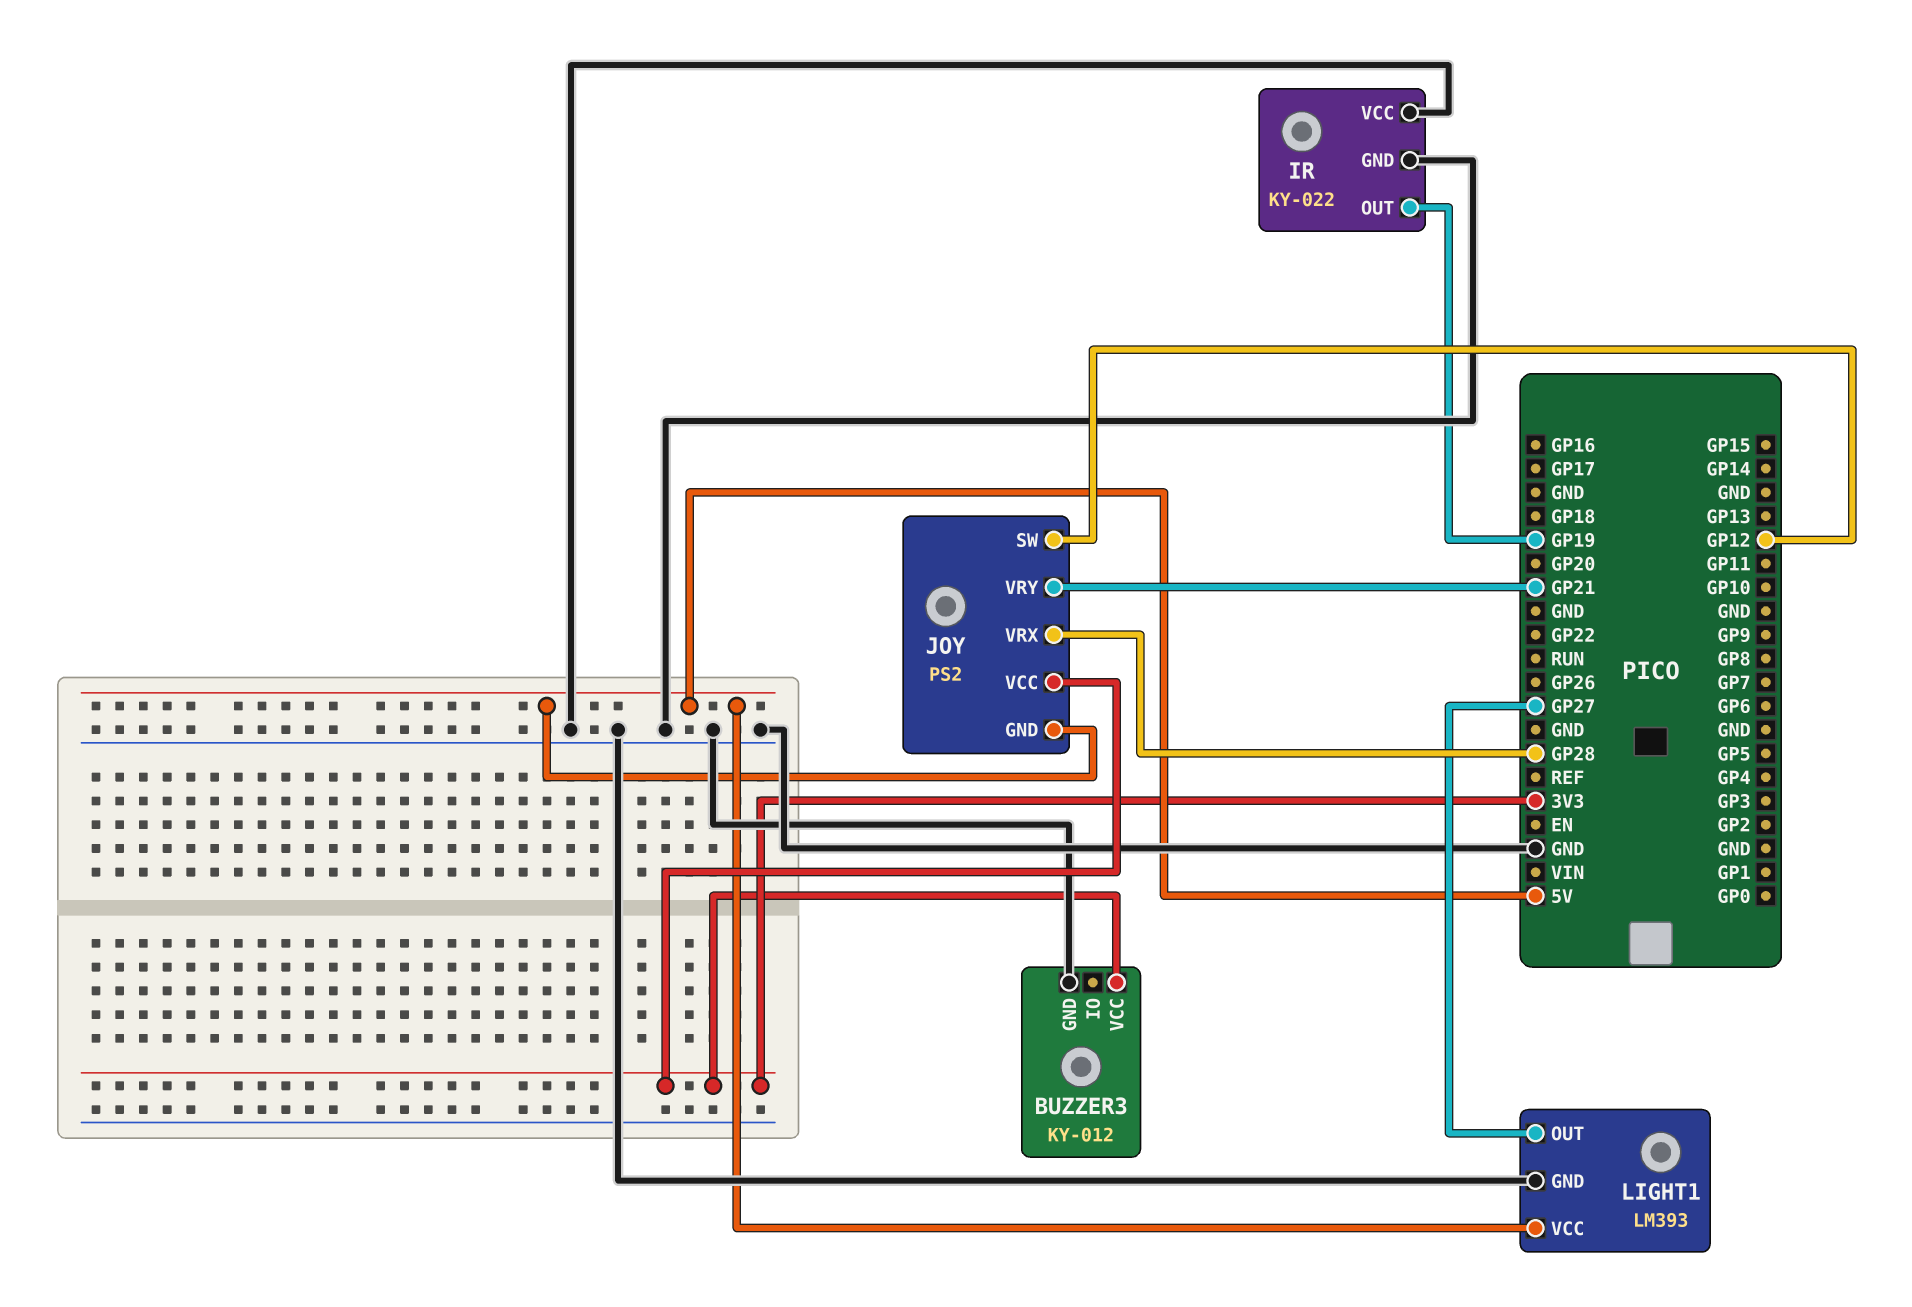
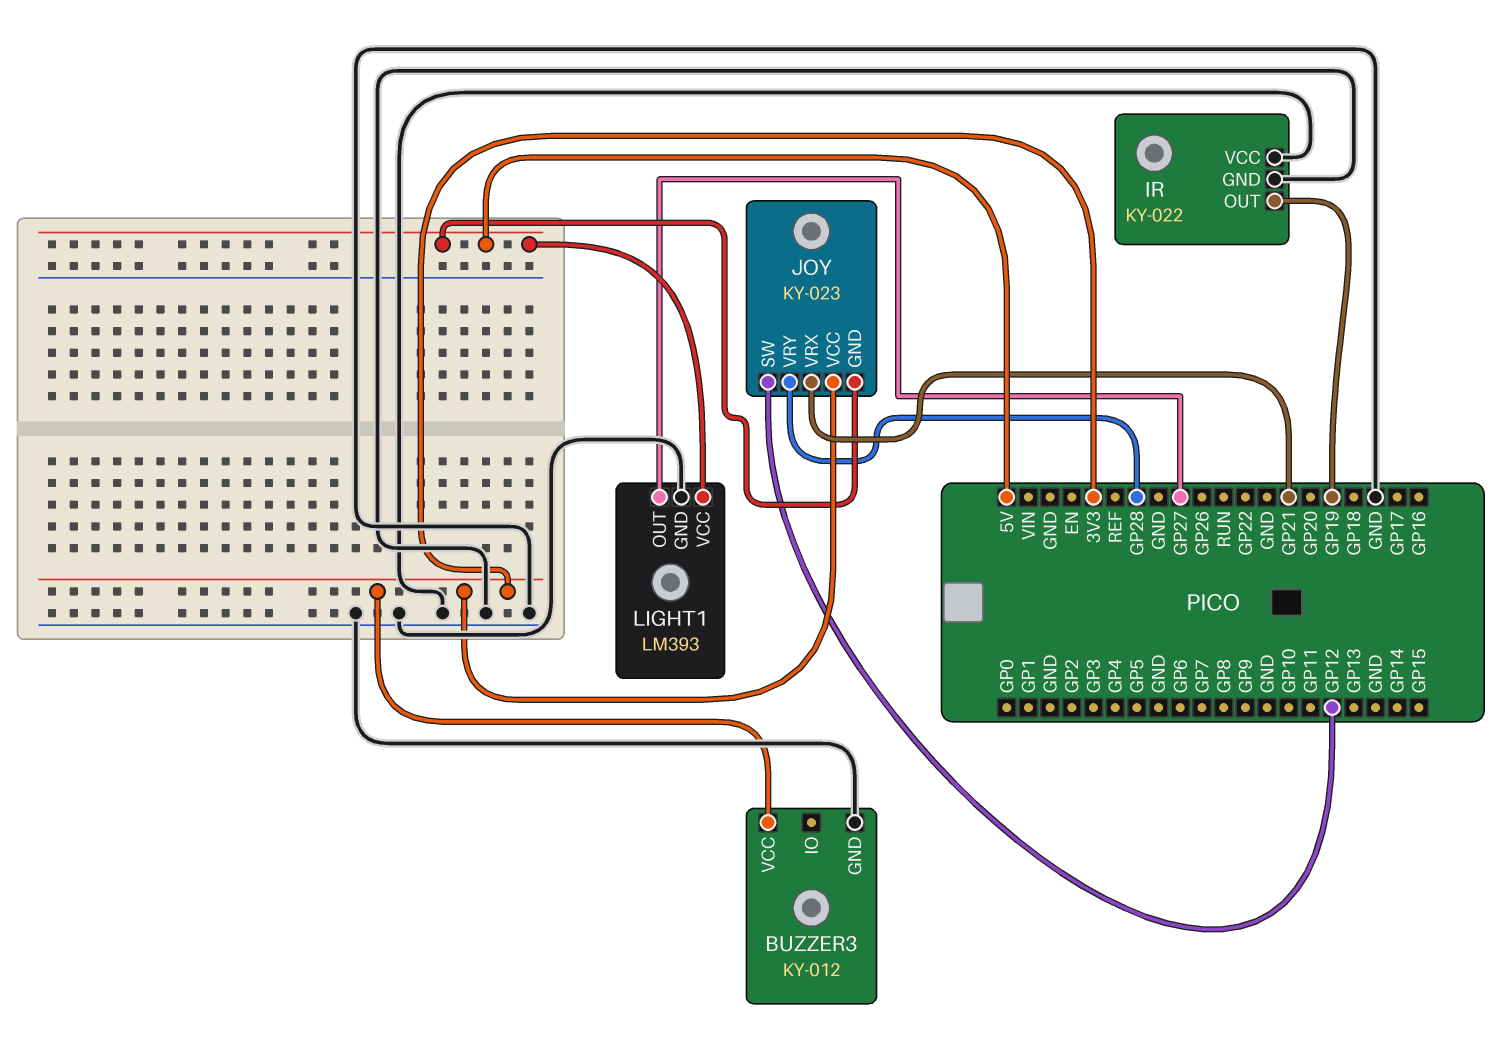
JOY: PS2 -> KY-023
JOY pin VRX: GP28 -> GP21
JOY pin VRY: GP21 -> GP28

